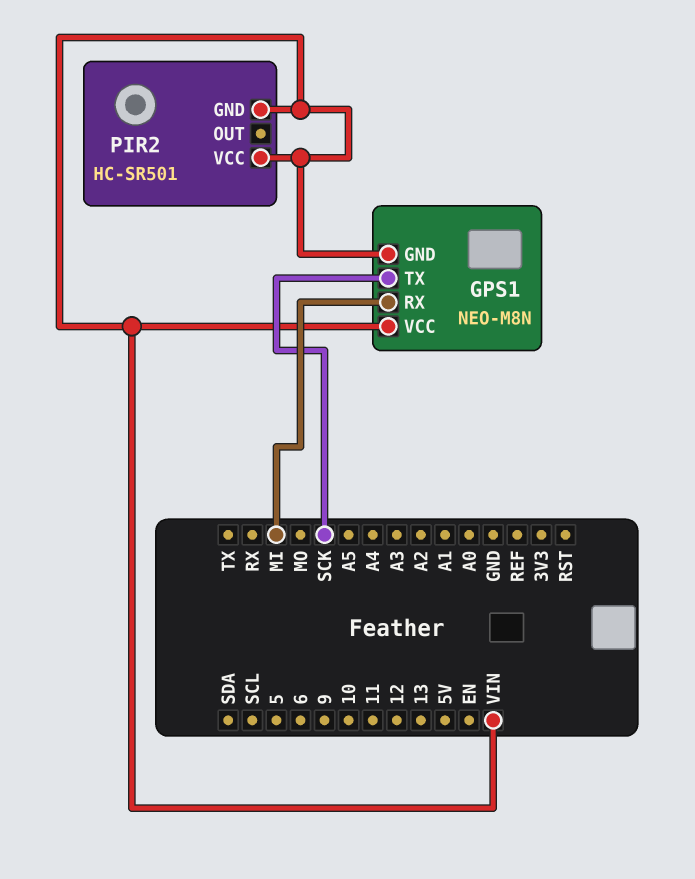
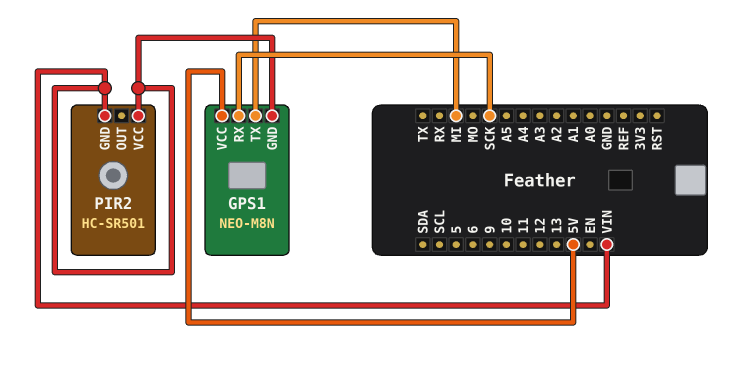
GPS1 pin RX: MI -> SCK
GPS1 pin TX: SCK -> MI
GPS1 pin VCC: VIN -> 5V

